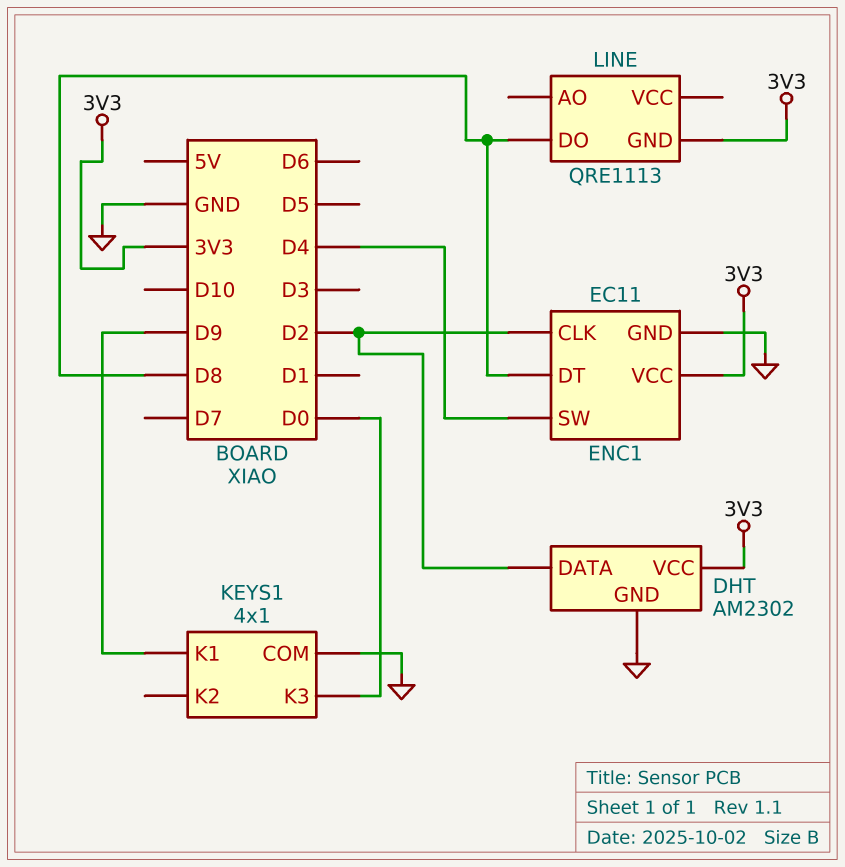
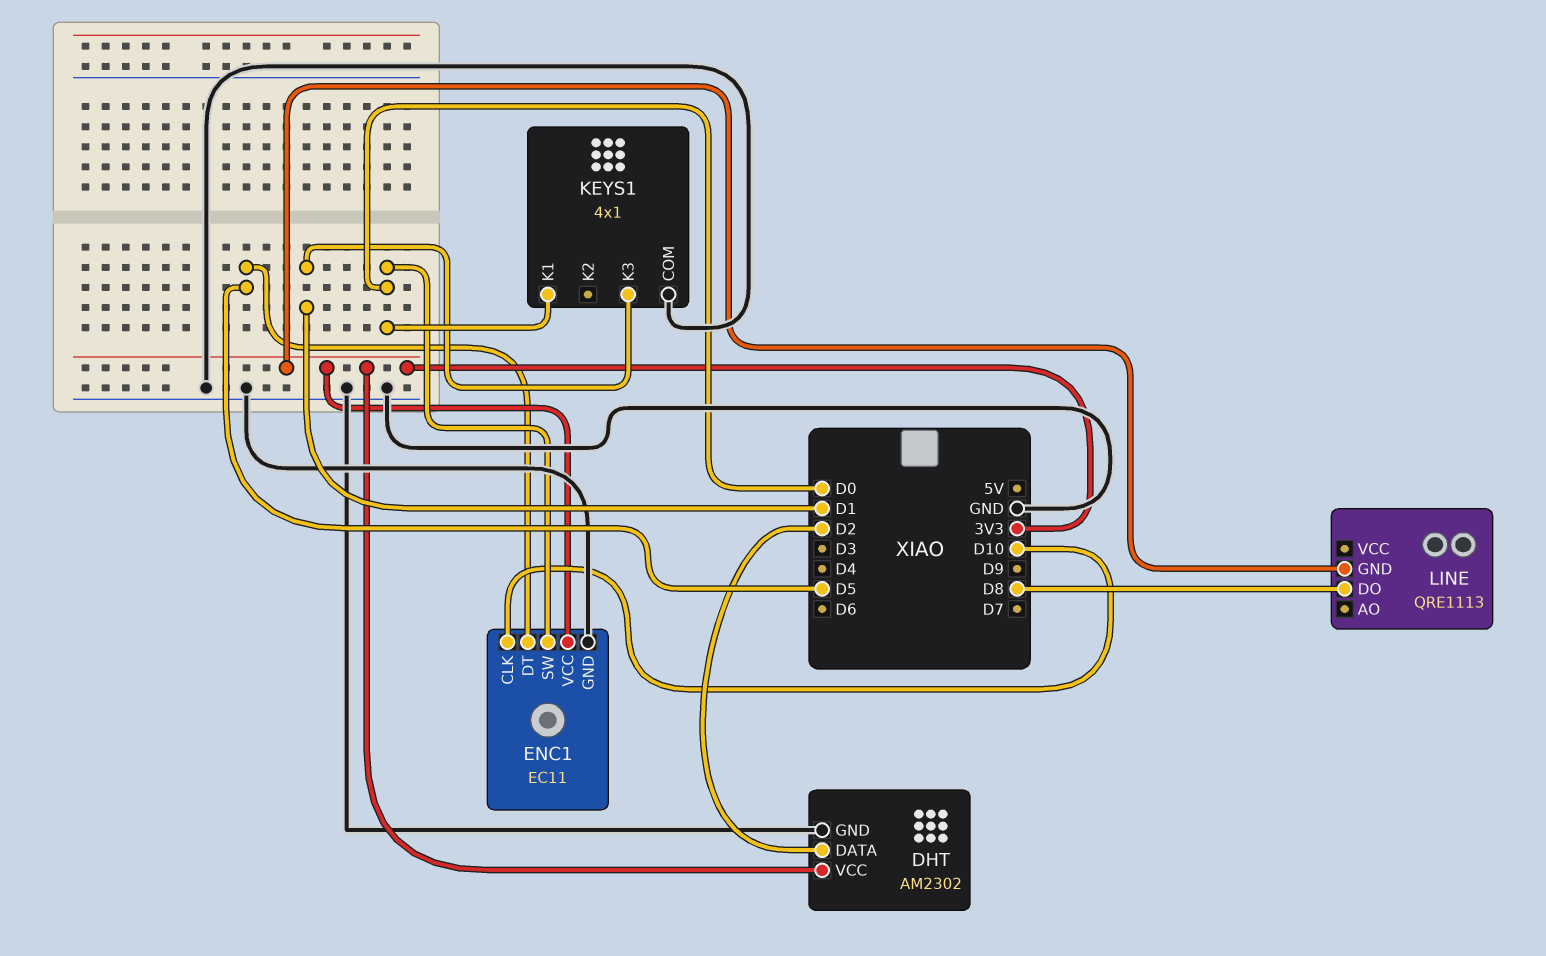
ENC1 pin CLK: D2 -> D10
ENC1 pin DT: D8 -> D5
ENC1 pin SW: D4 -> D0
KEYS1 pin K1: D9 -> D0
KEYS1 pin K3: D0 -> D1

